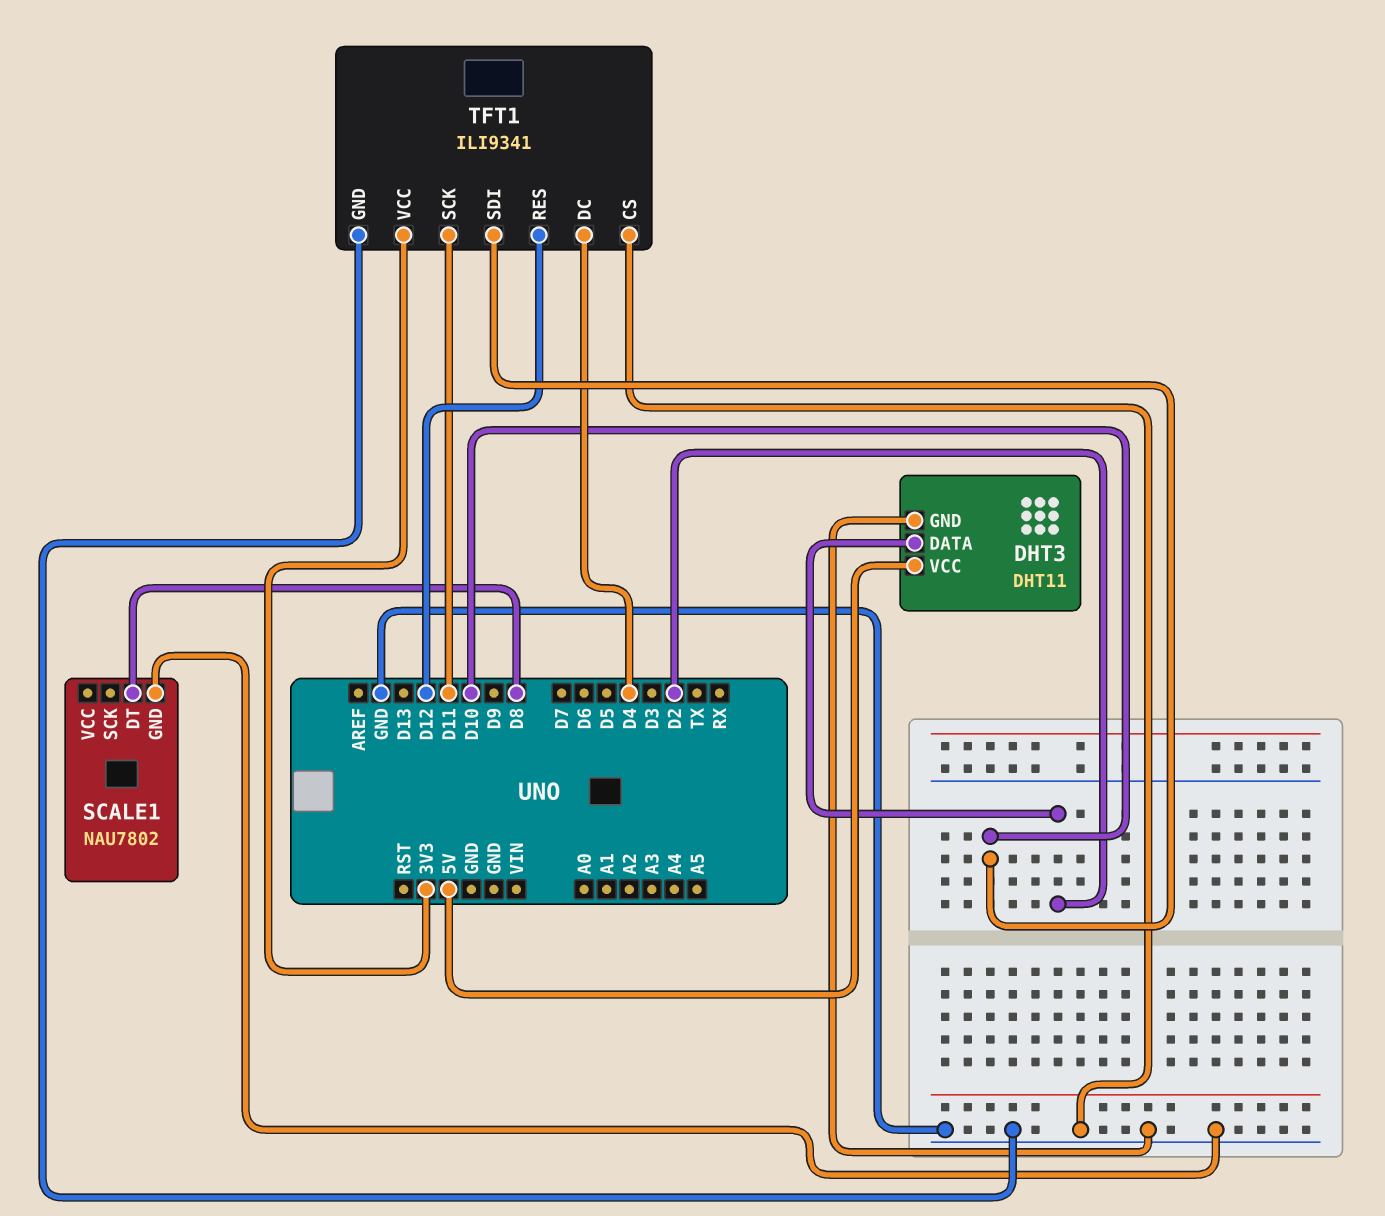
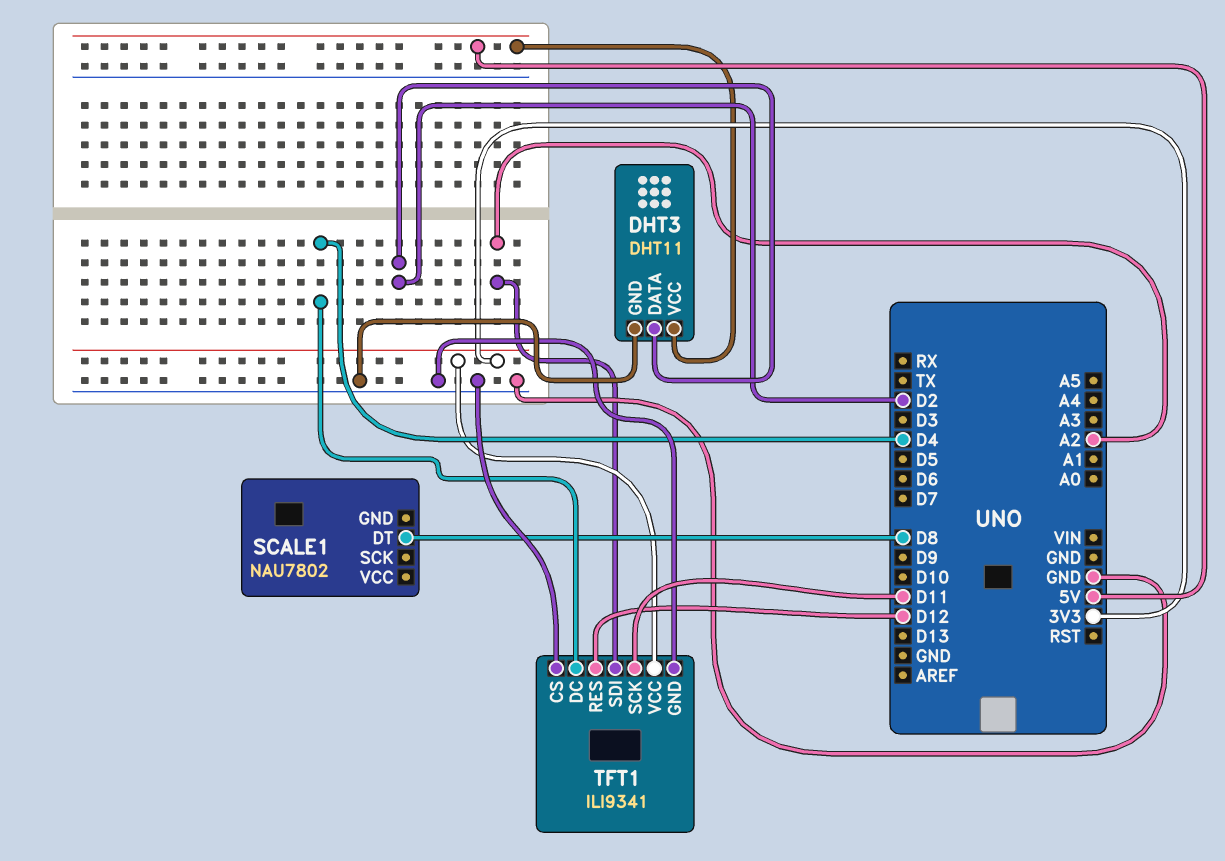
SCALE1 pin GND: GND -> none
TFT1 pin SDI: D10 -> A2

